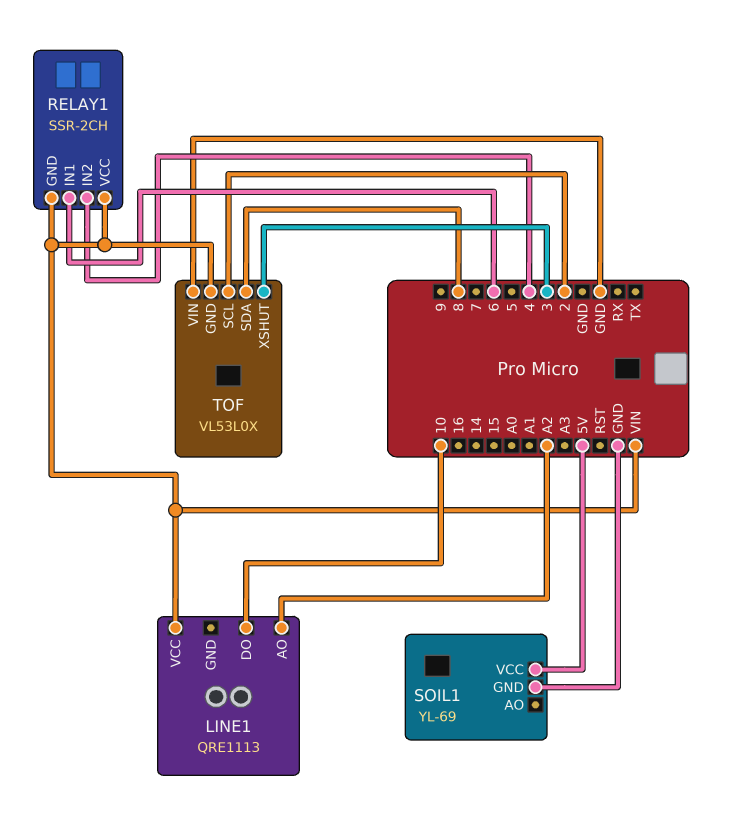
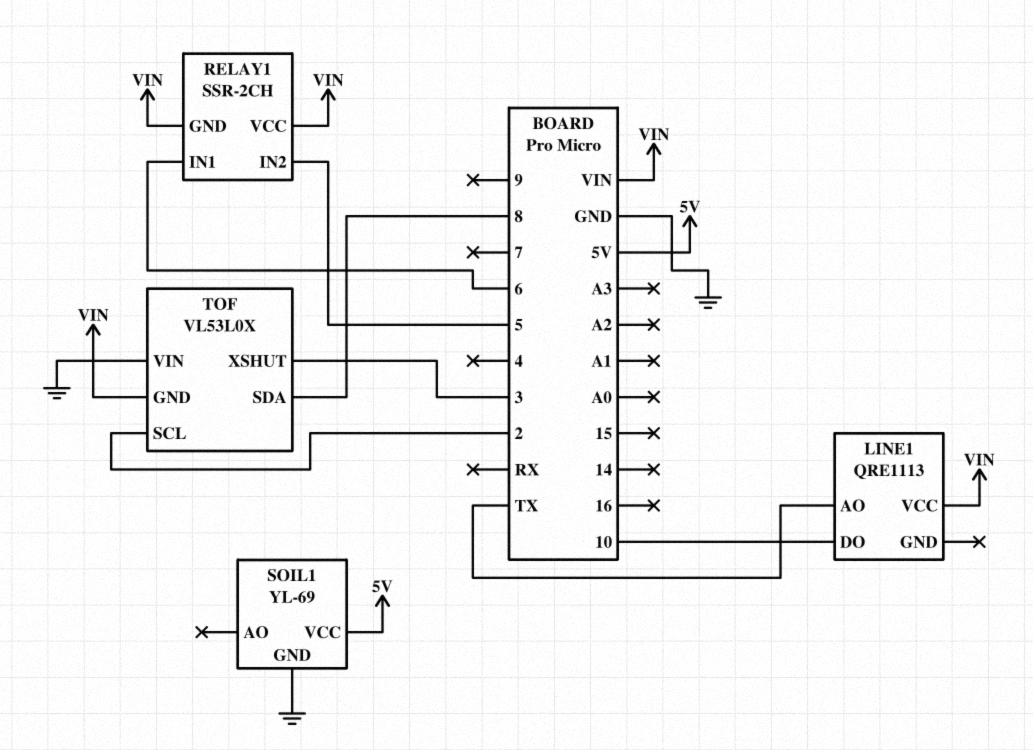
LINE1 pin AO: A2 -> TX
RELAY1 pin IN2: 4 -> 5

